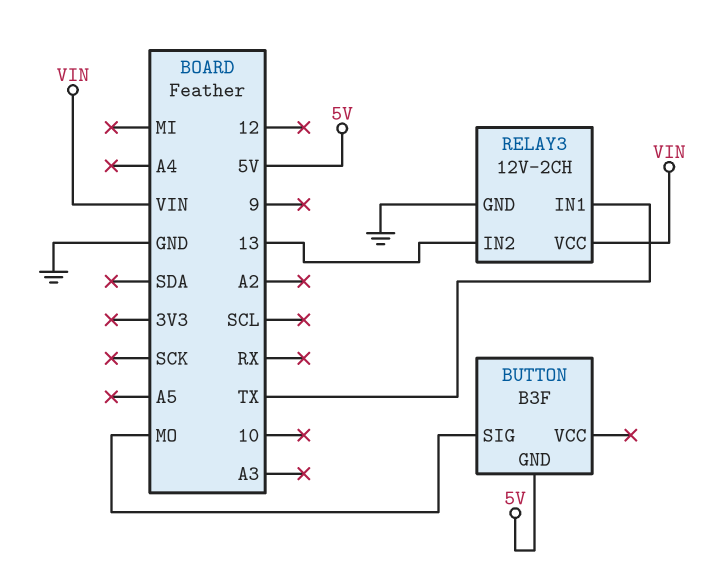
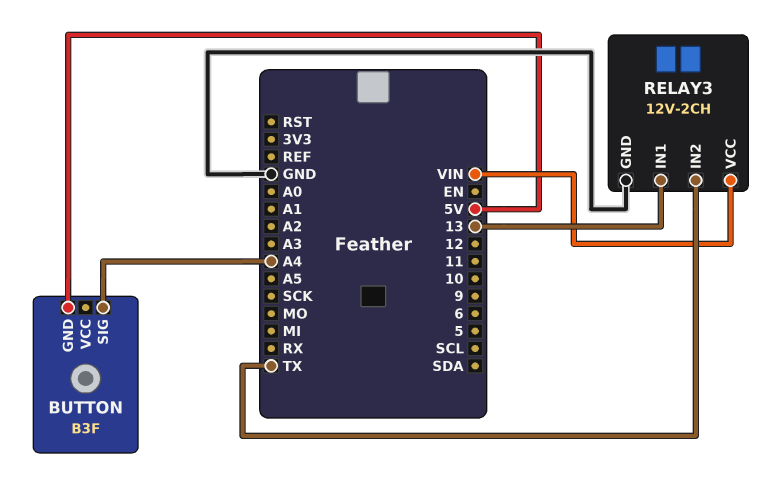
BUTTON pin SIG: MO -> A4
RELAY3 pin IN1: TX -> 13
RELAY3 pin IN2: 13 -> TX

